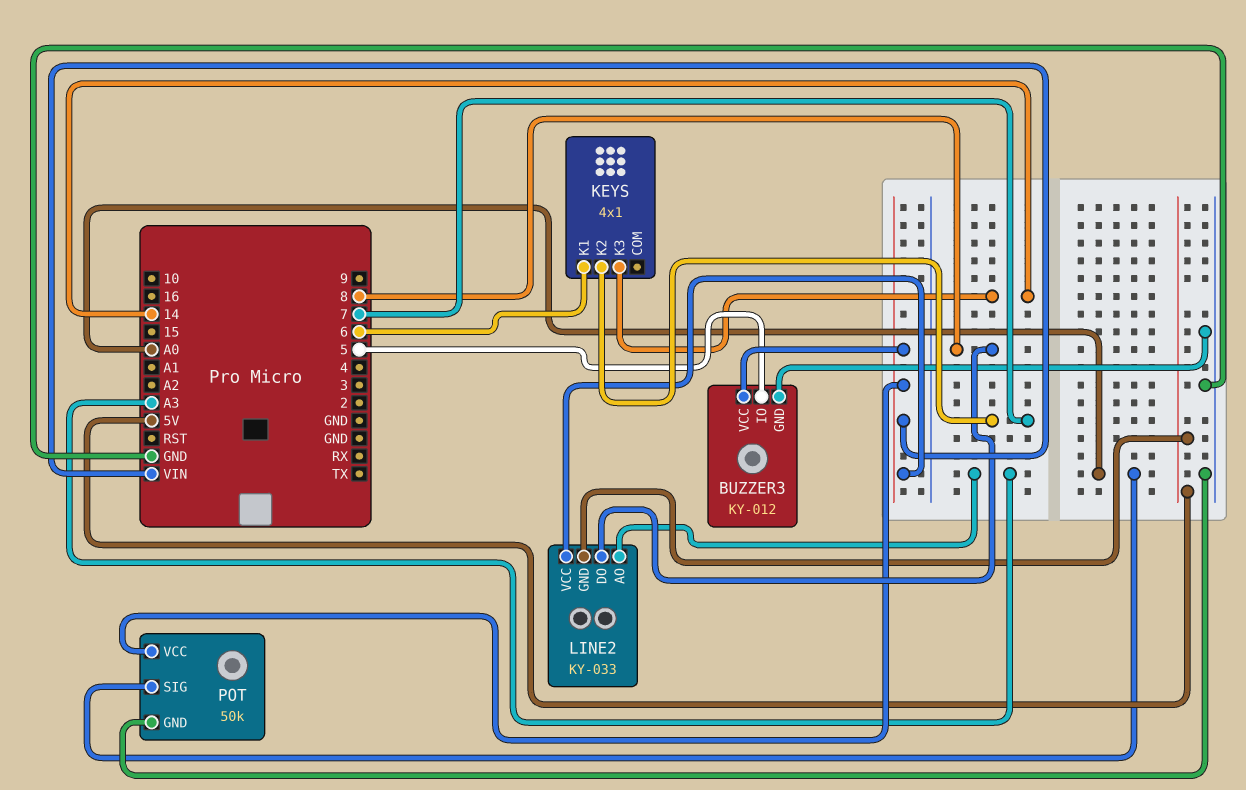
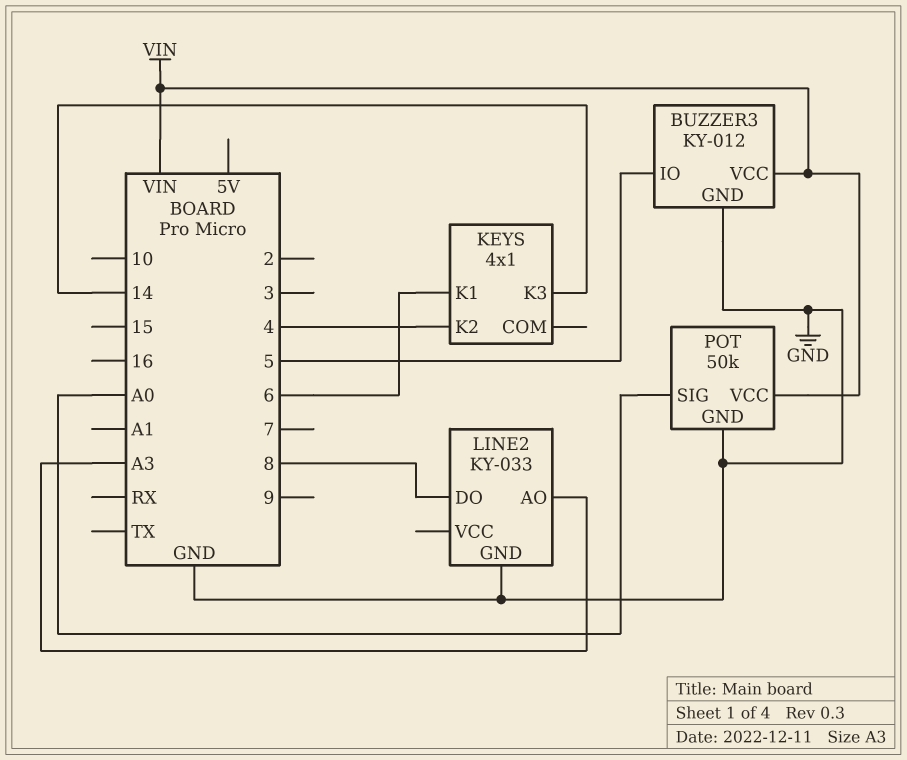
KEYS pin K2: 7 -> 4
LINE2 pin GND: 5V -> GND
LINE2 pin VCC: VIN -> none

